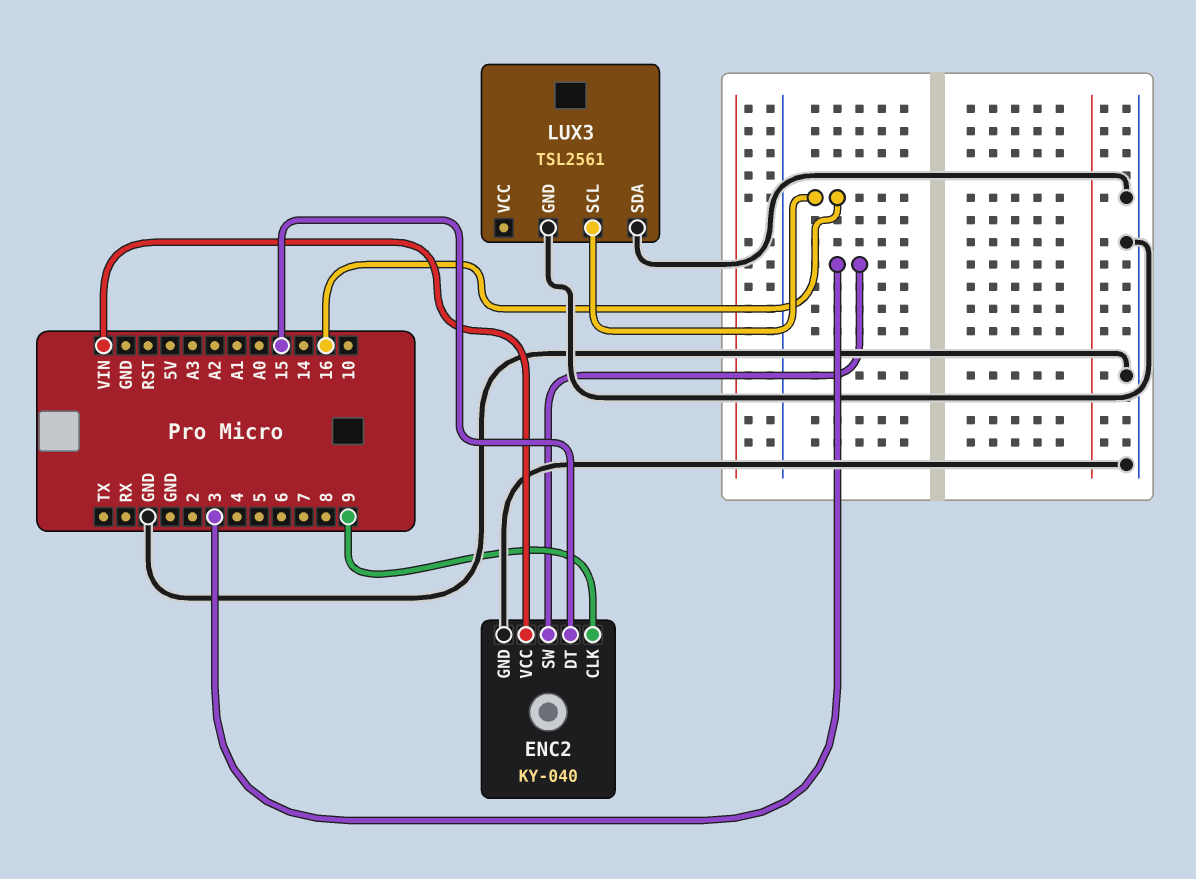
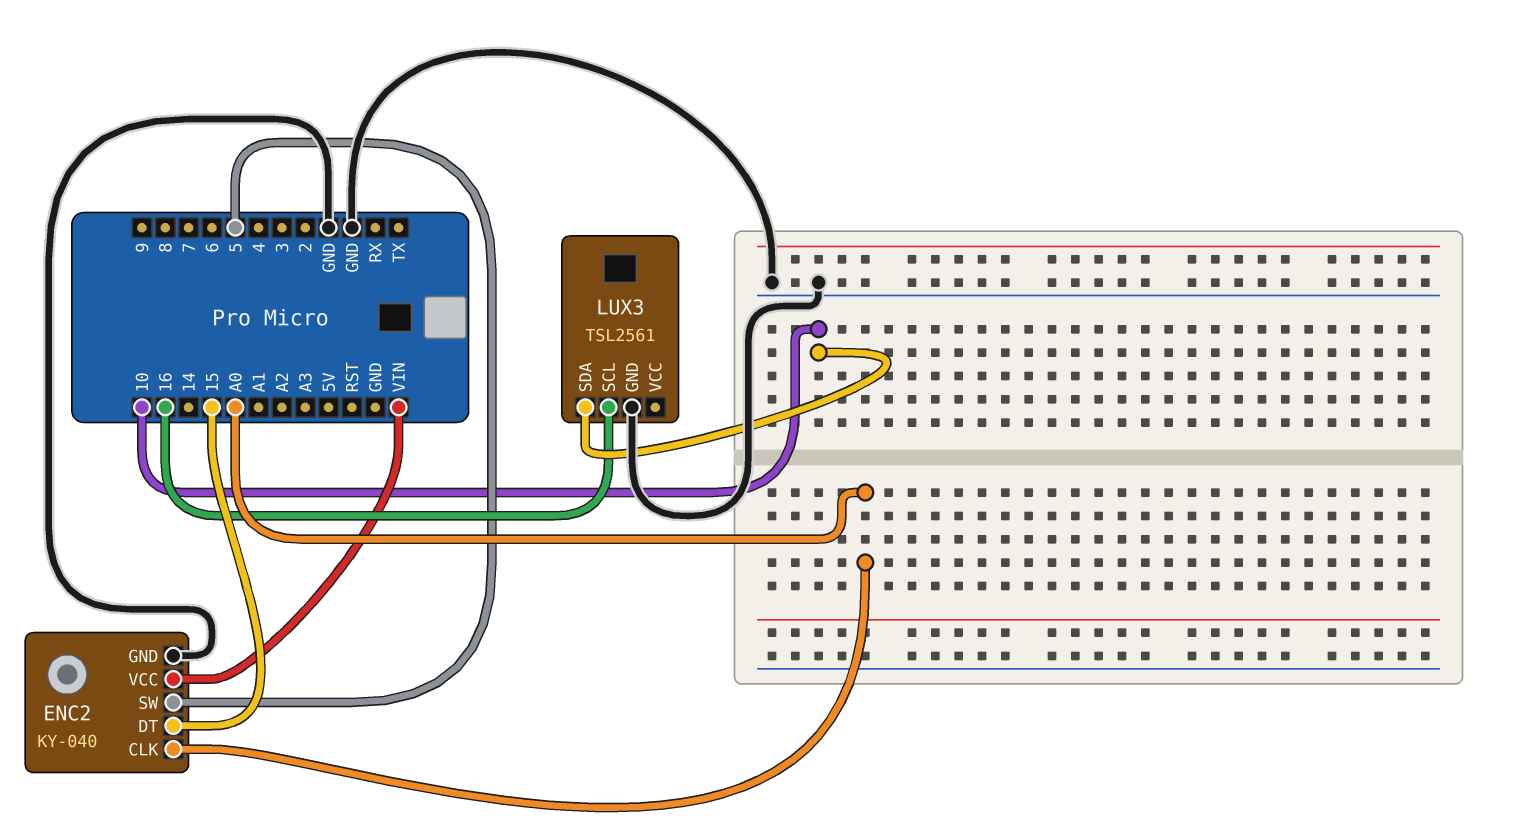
ENC2 pin CLK: 9 -> A0
ENC2 pin SW: 3 -> 5
LUX3 pin SDA: GND -> 10

